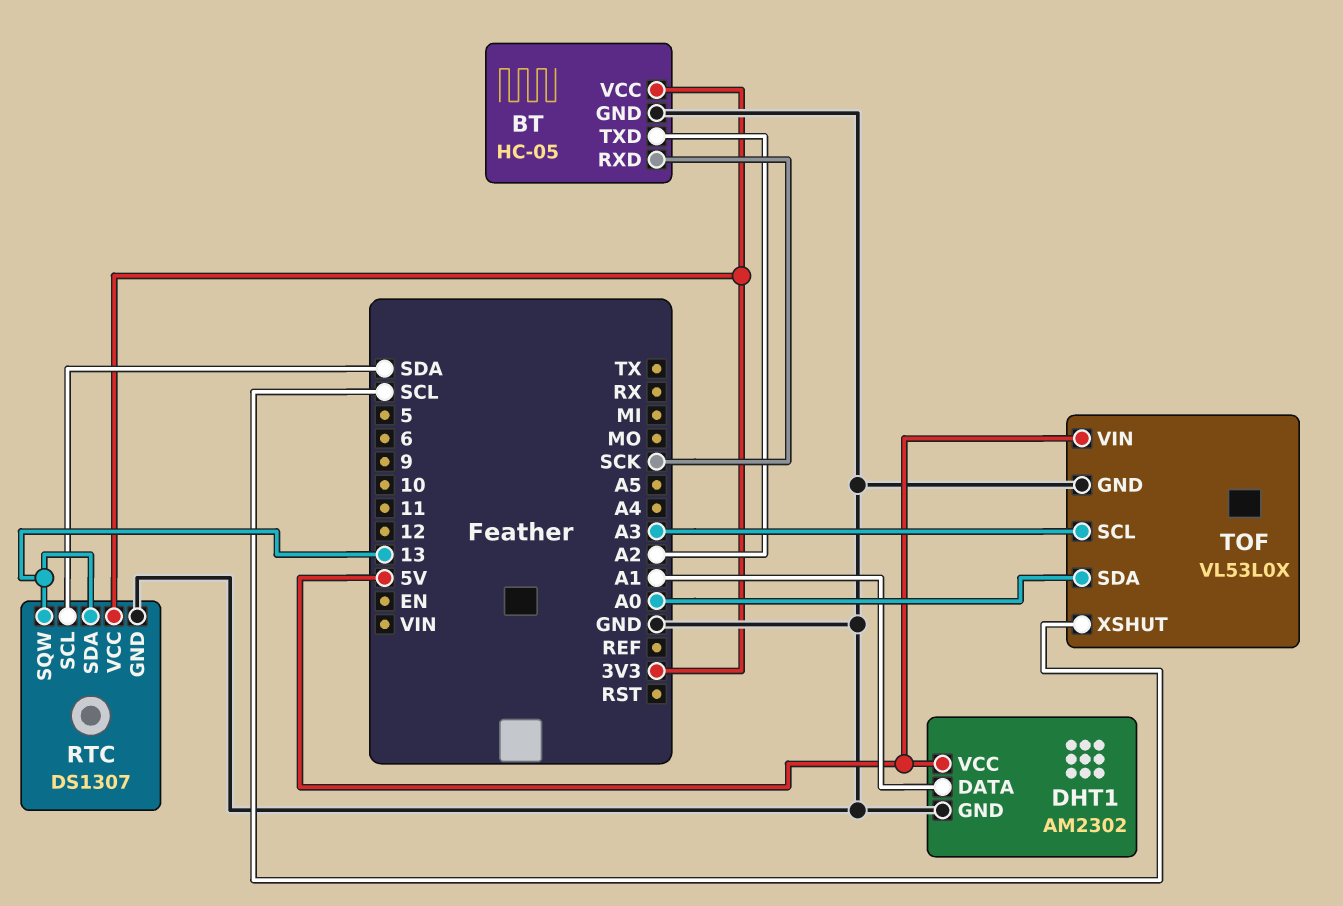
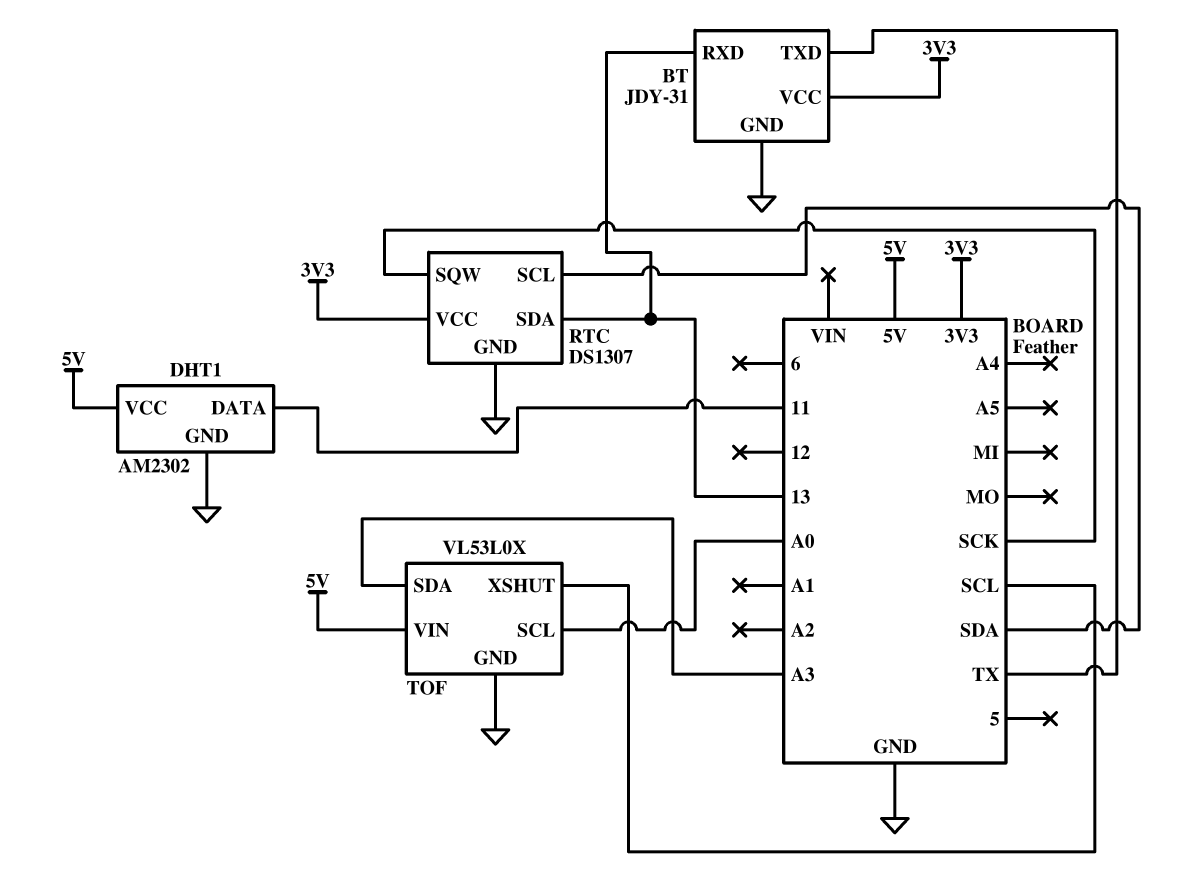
BT: HC-05 -> JDY-31
BT pin RXD: SCK -> 13
BT pin TXD: A2 -> TX
DHT1 pin DATA: A1 -> 11
RTC pin SQW: 13 -> SCK
TOF pin SCL: A3 -> A0
TOF pin SDA: A0 -> A3

